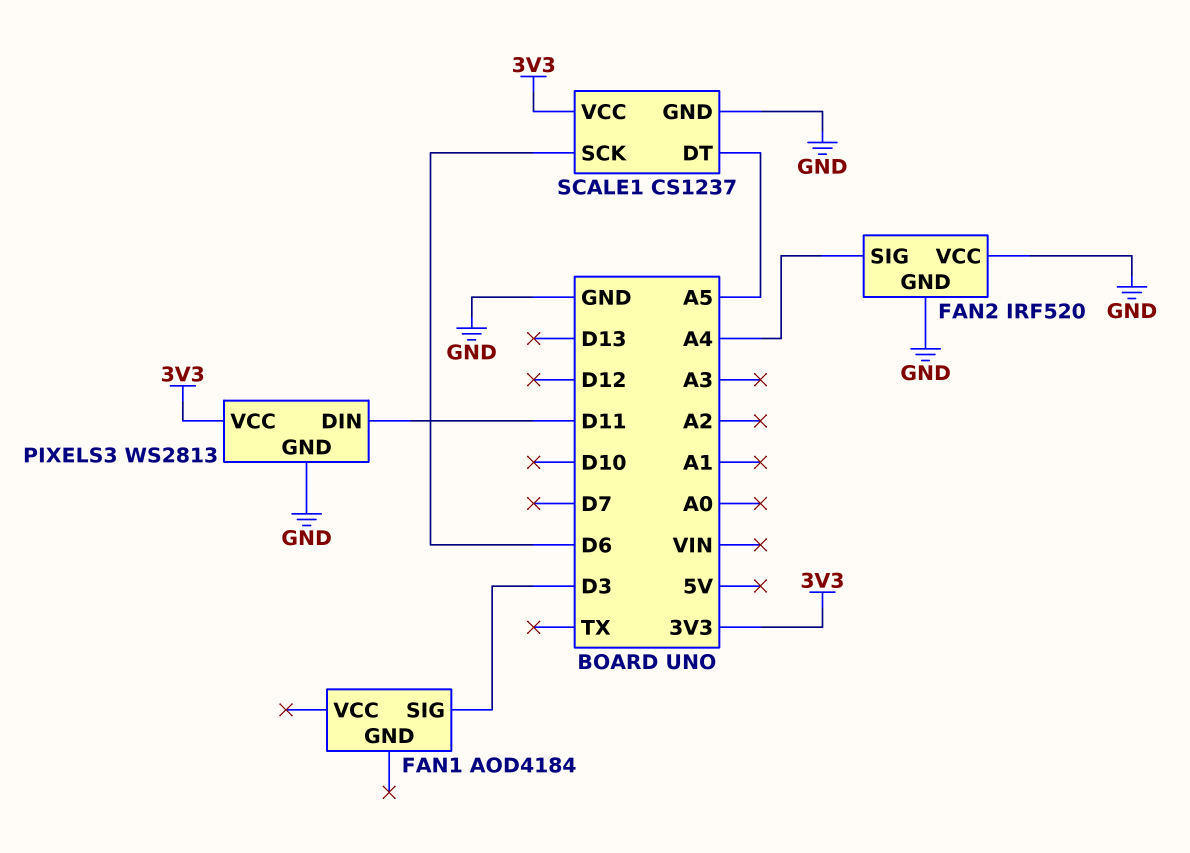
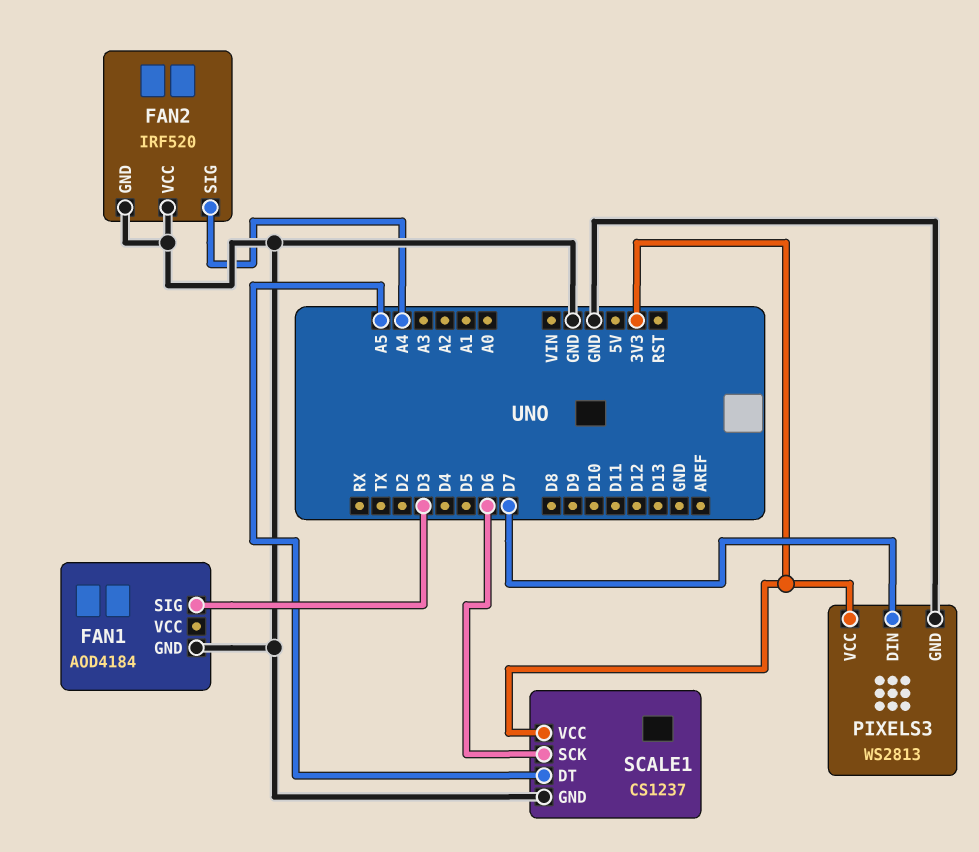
FAN1 pin GND: none -> GND
PIXELS3 pin DIN: D11 -> D7

